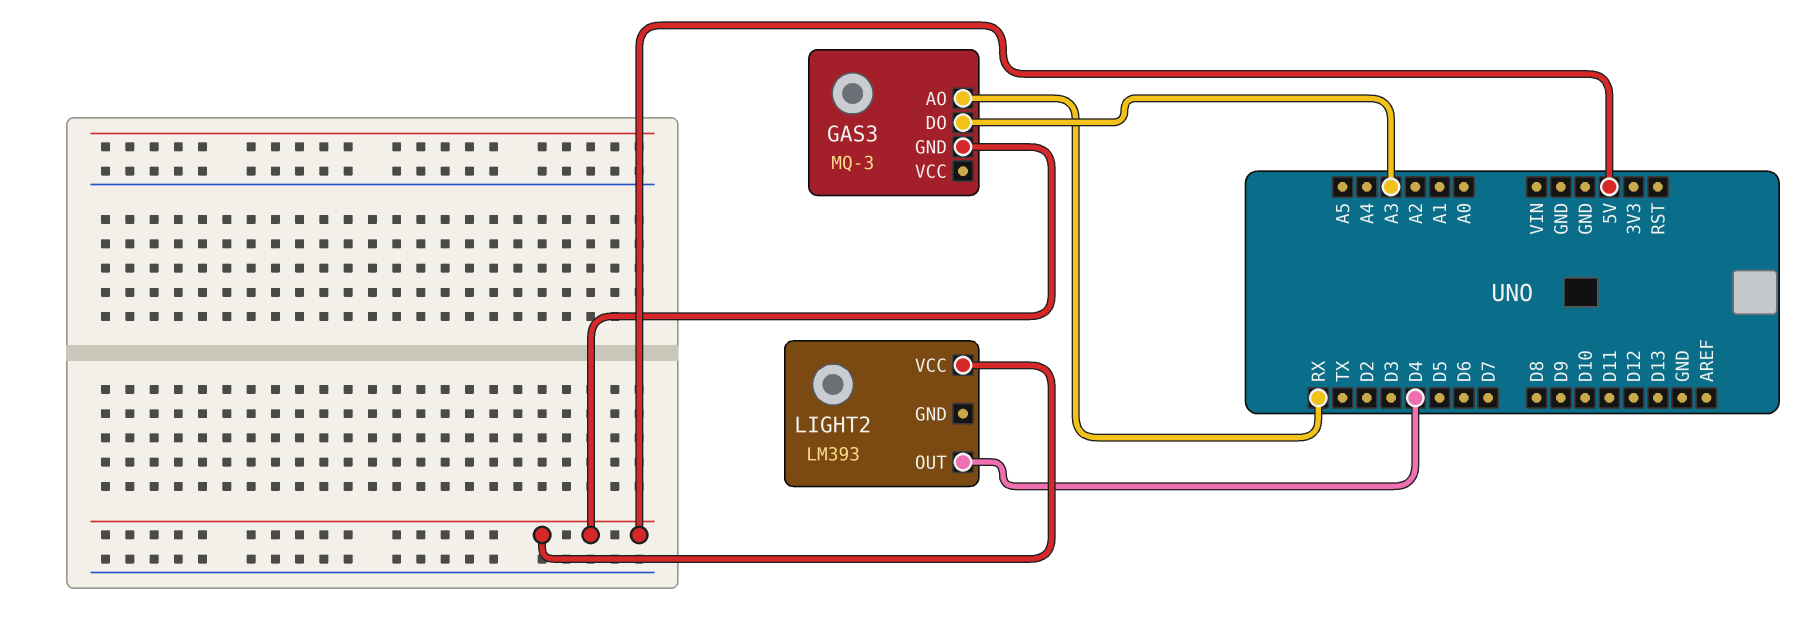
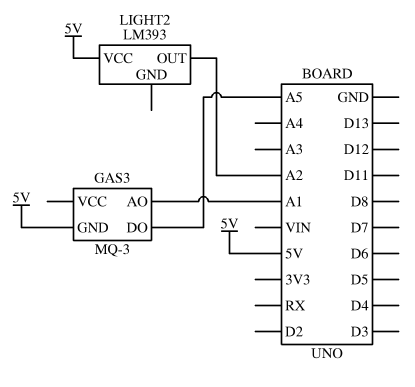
GAS3 pin AO: RX -> A1
GAS3 pin DO: A3 -> A5
LIGHT2 pin OUT: D4 -> A2

